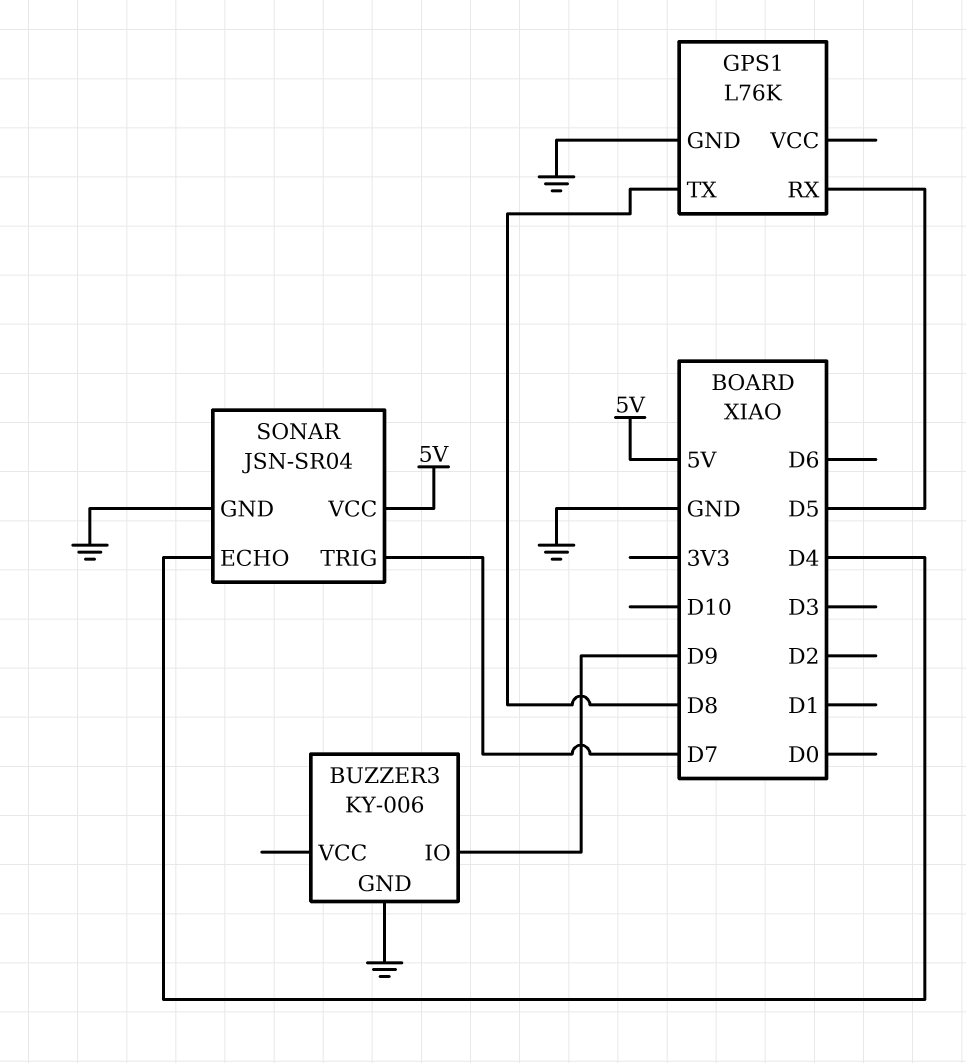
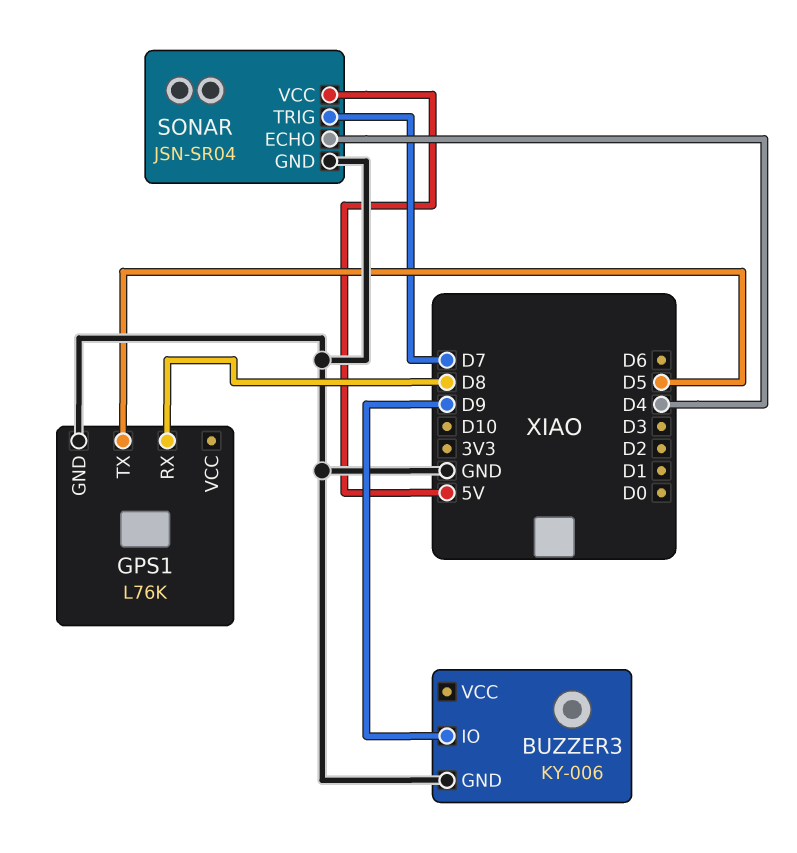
GPS1 pin RX: D5 -> D8
GPS1 pin TX: D8 -> D5

